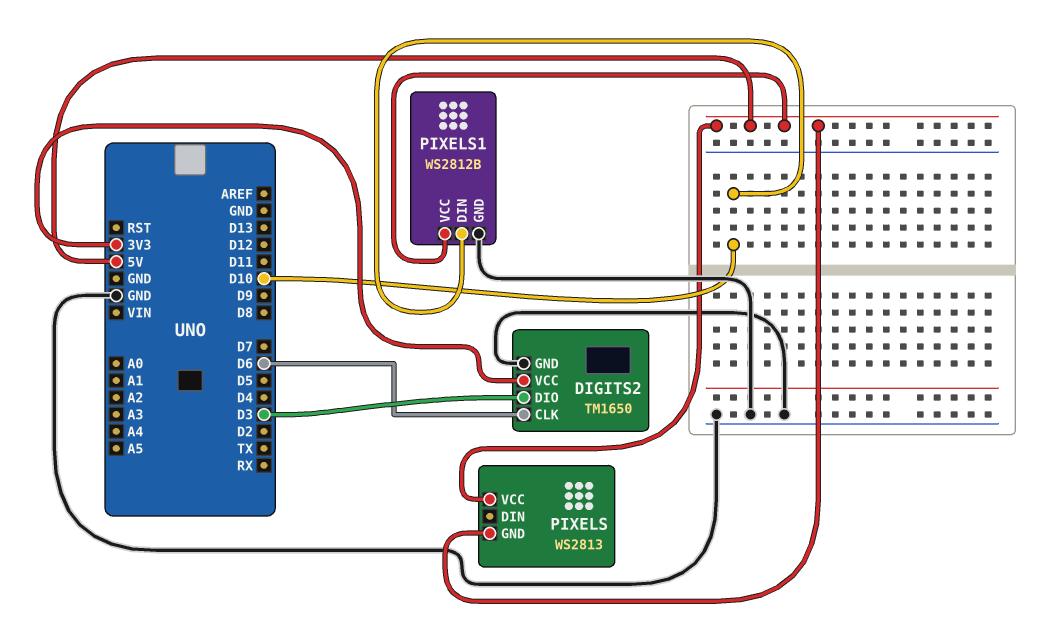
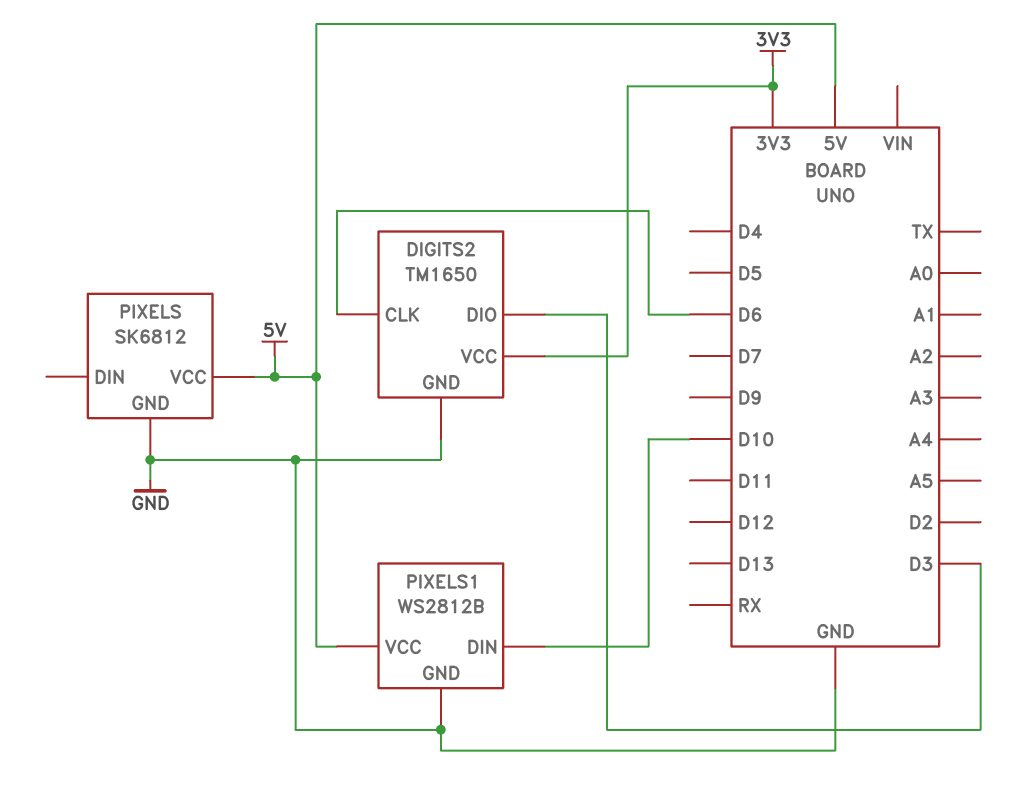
PIXELS: WS2813 -> SK6812
PIXELS pin GND: 5V -> GND

